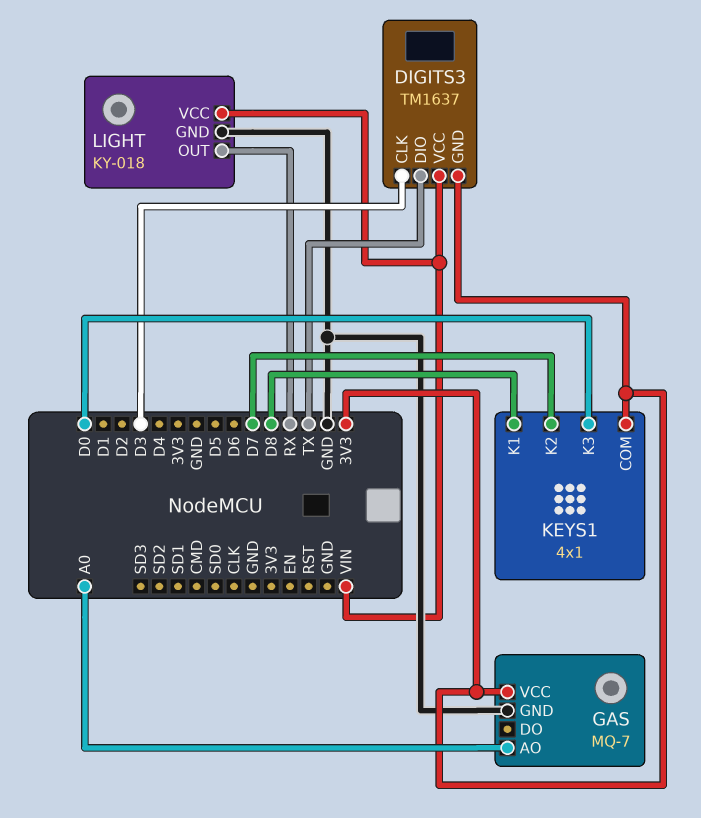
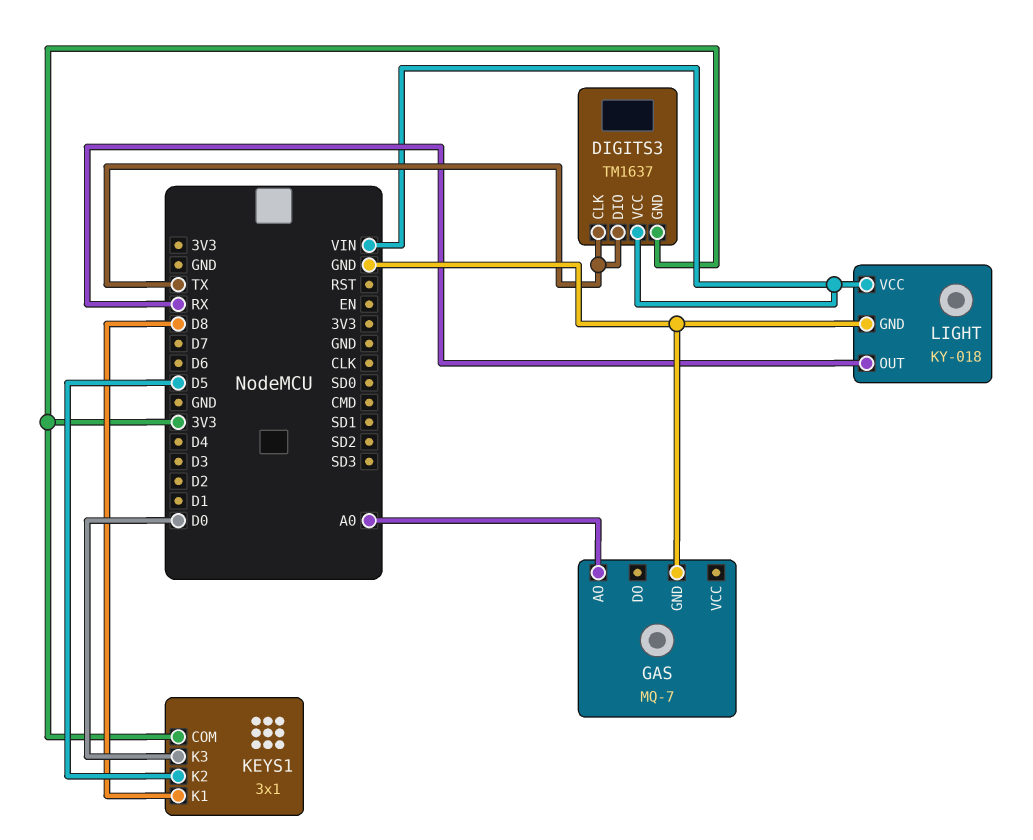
DIGITS3 pin CLK: D3 -> TX
GAS pin VCC: 3V3 -> none
KEYS1: 4x1 -> 3x1
KEYS1 pin K2: D7 -> D5

